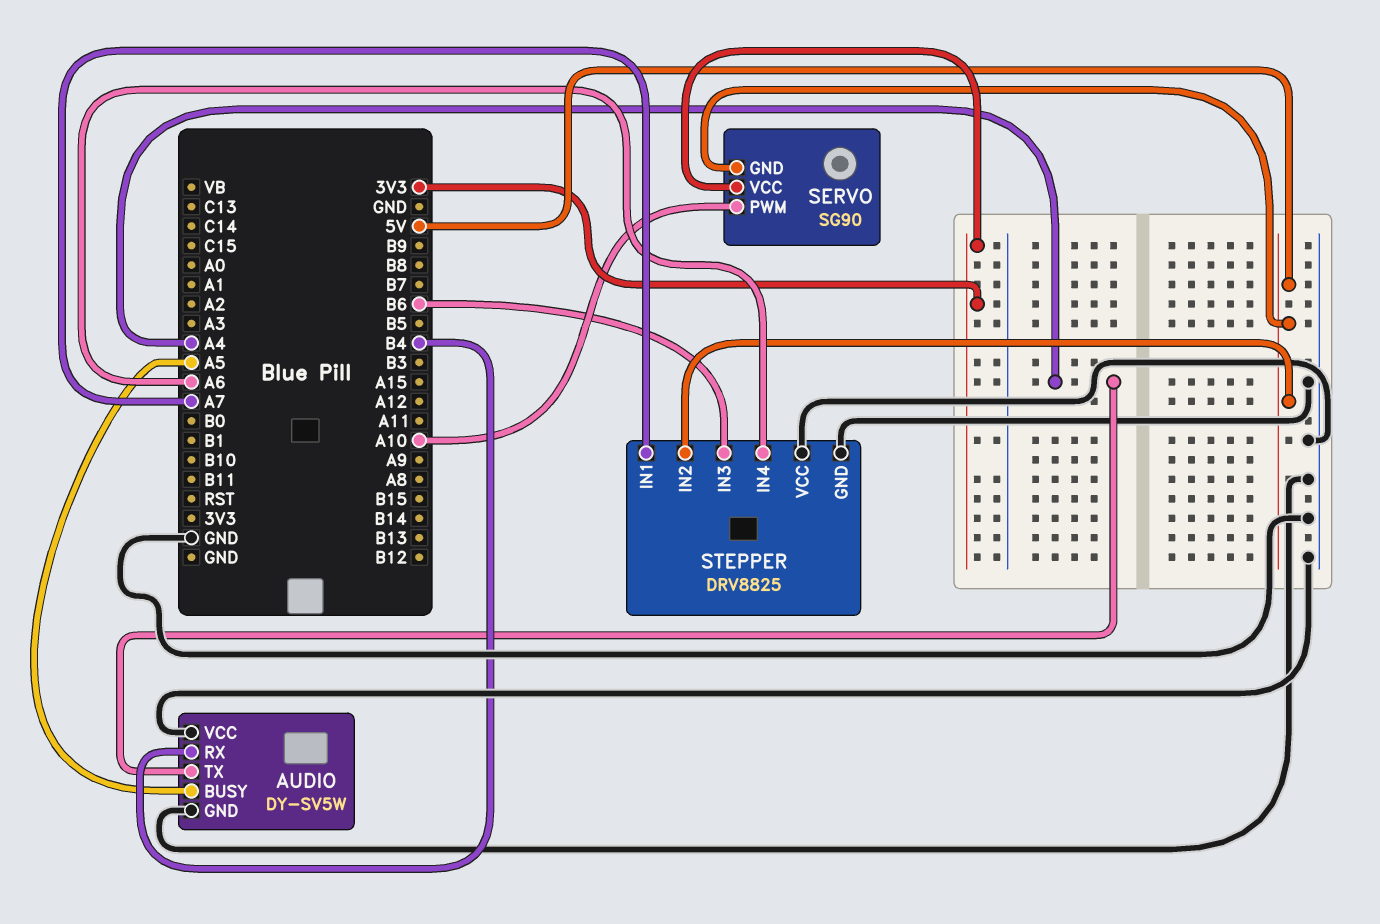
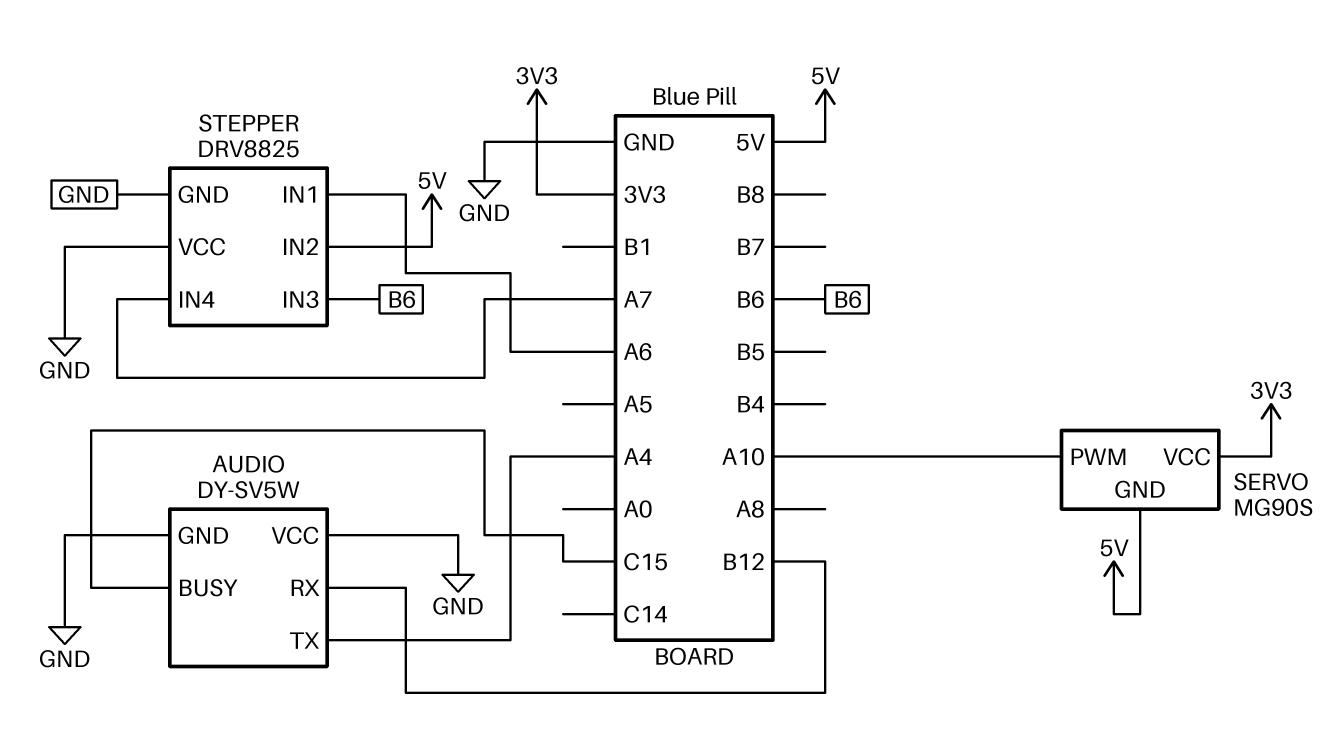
AUDIO pin BUSY: A5 -> C15
AUDIO pin RX: B4 -> B12
SERVO: SG90 -> MG90S
STEPPER pin IN1: A7 -> A6
STEPPER pin IN4: A6 -> A7

